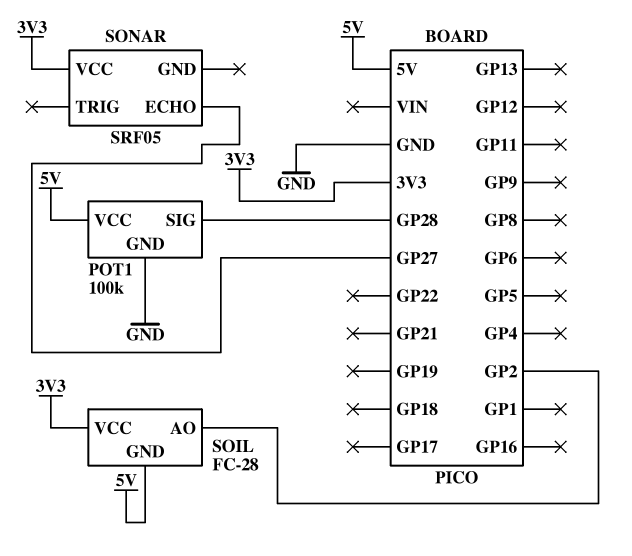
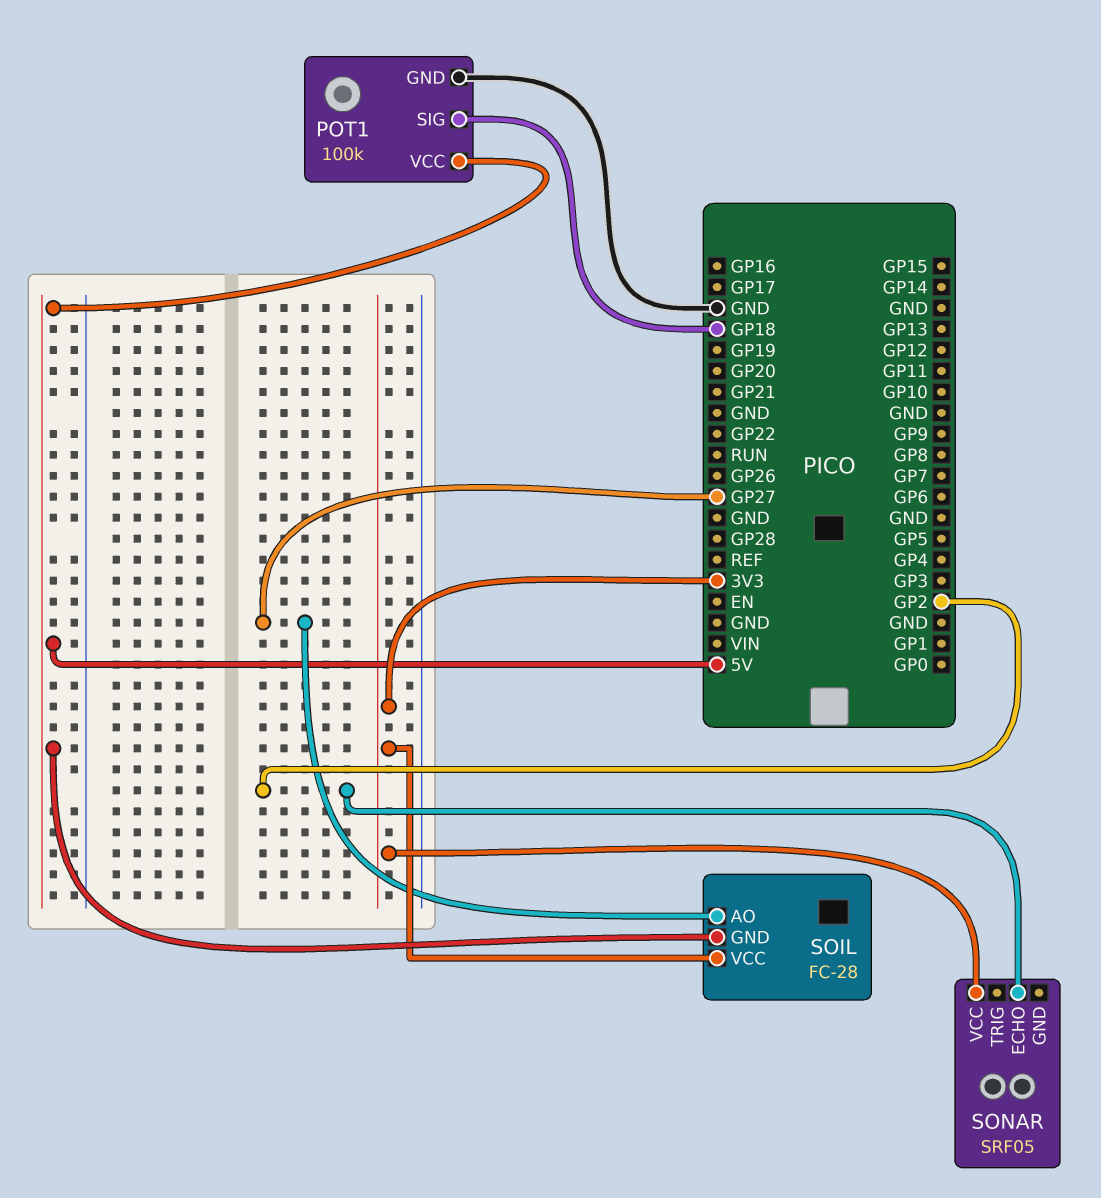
POT1 pin SIG: GP28 -> GP18
SOIL pin AO: GP2 -> GP27
SONAR pin ECHO: GP27 -> GP2

